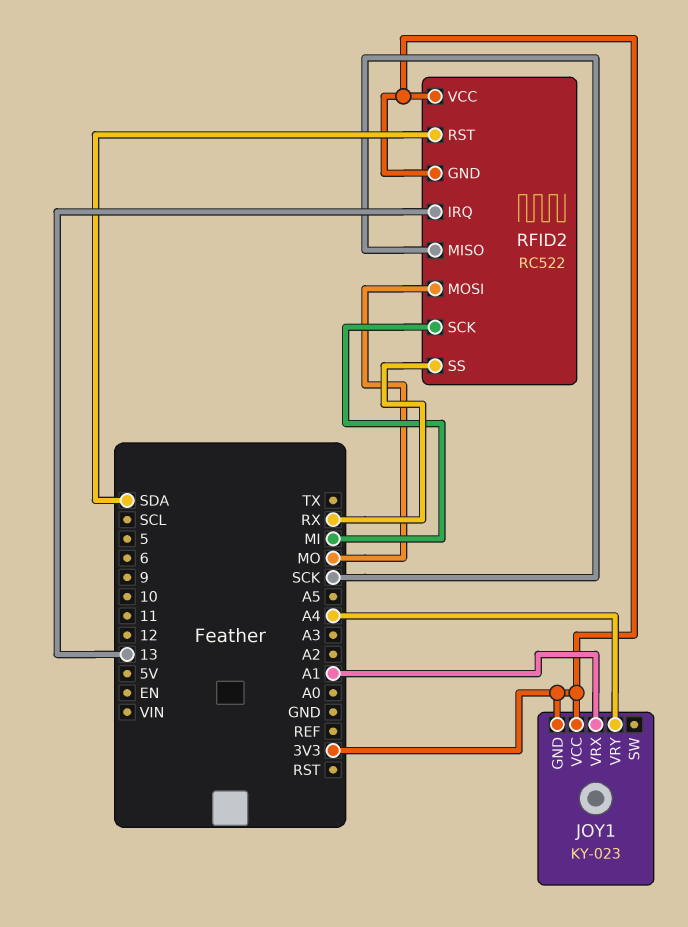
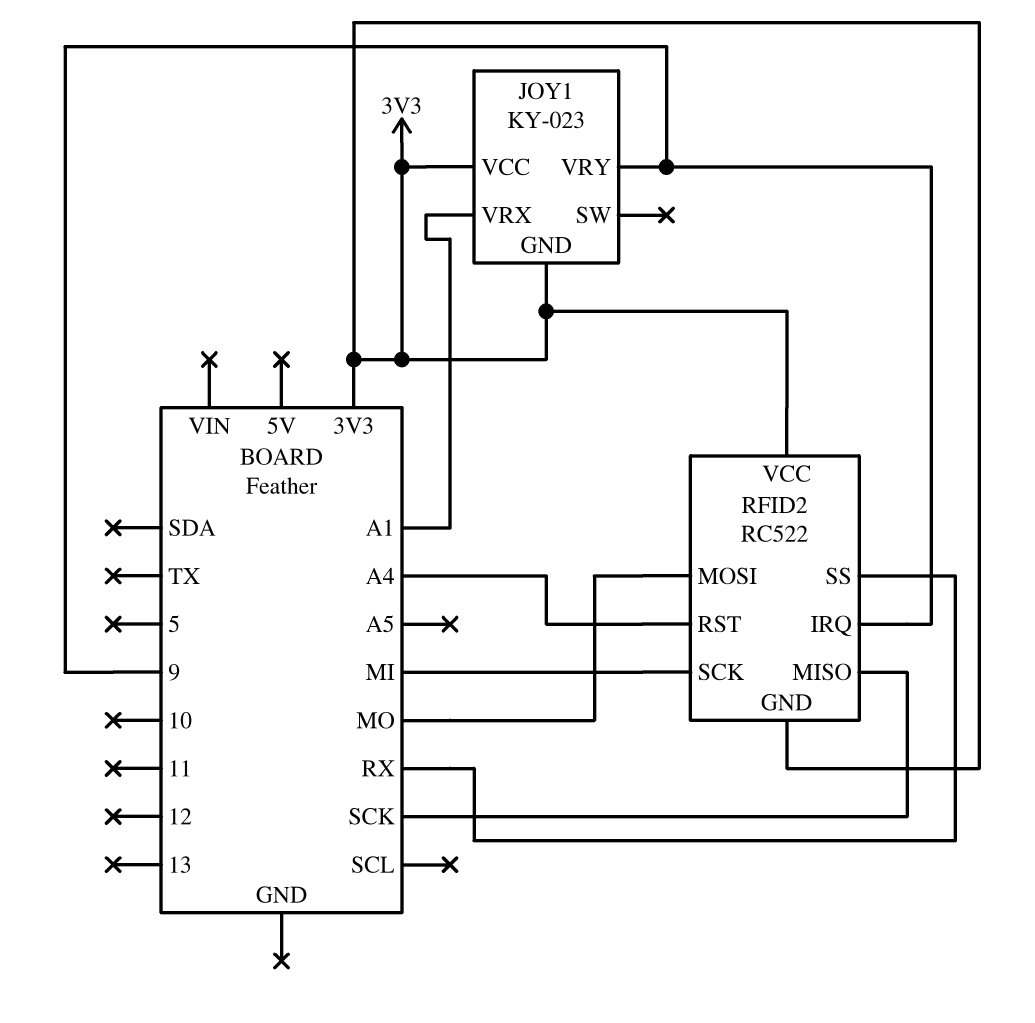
JOY1 pin VRY: A4 -> 9
RFID2 pin IRQ: 13 -> 9
RFID2 pin RST: SDA -> A4

